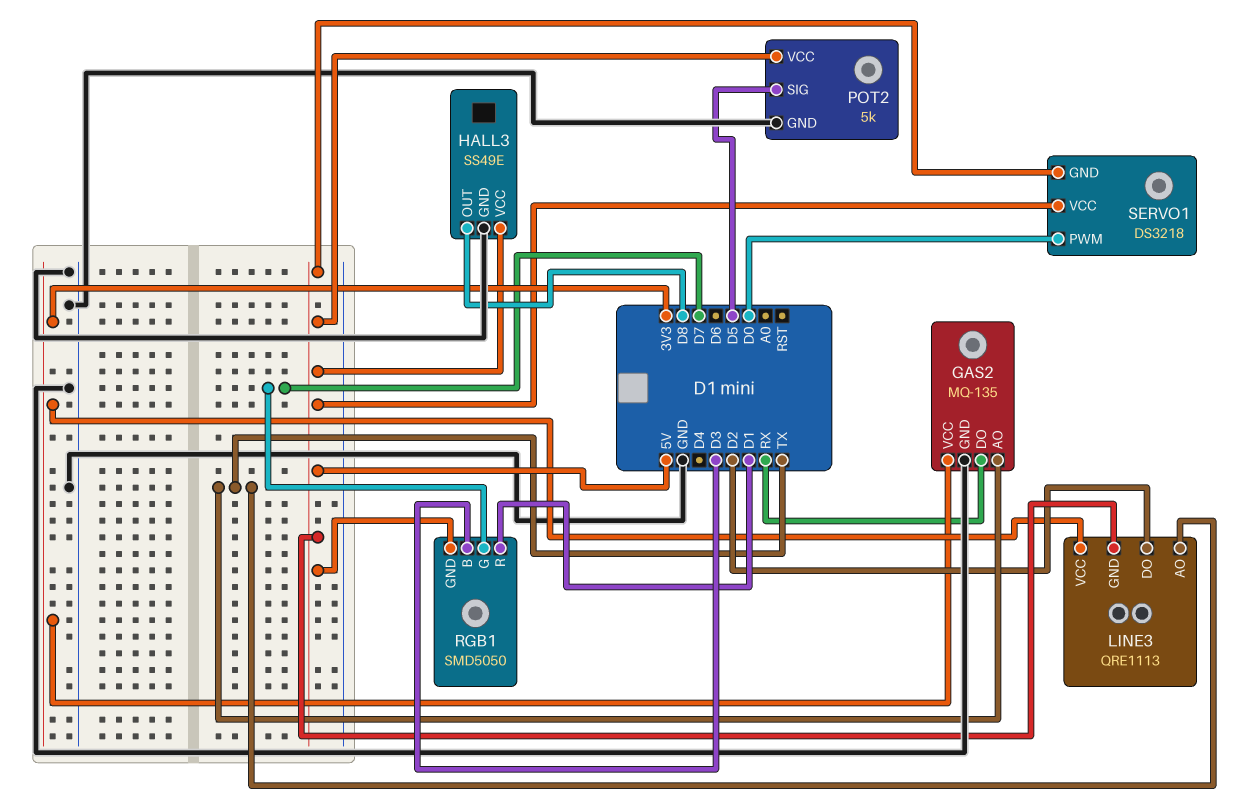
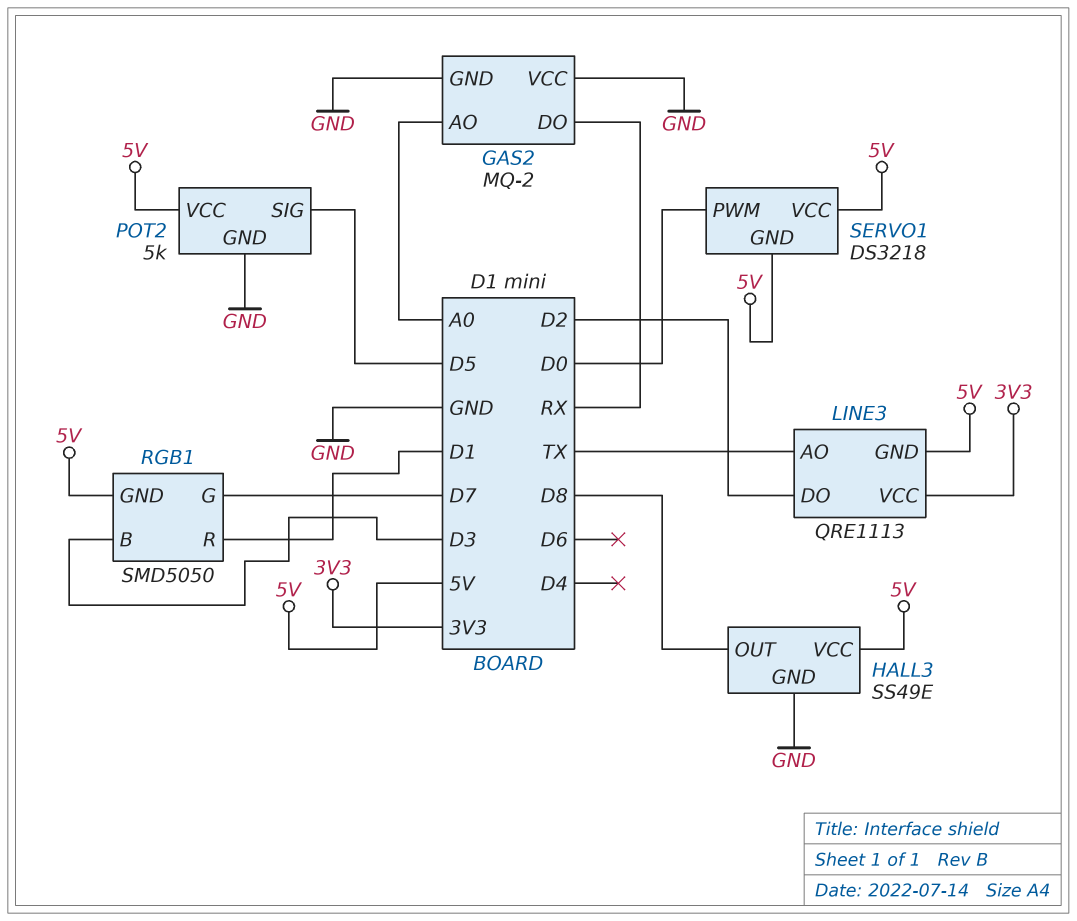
GAS2: MQ-135 -> MQ-2
GAS2 pin AO: TX -> A0
GAS2 pin VCC: 3V3 -> GND

